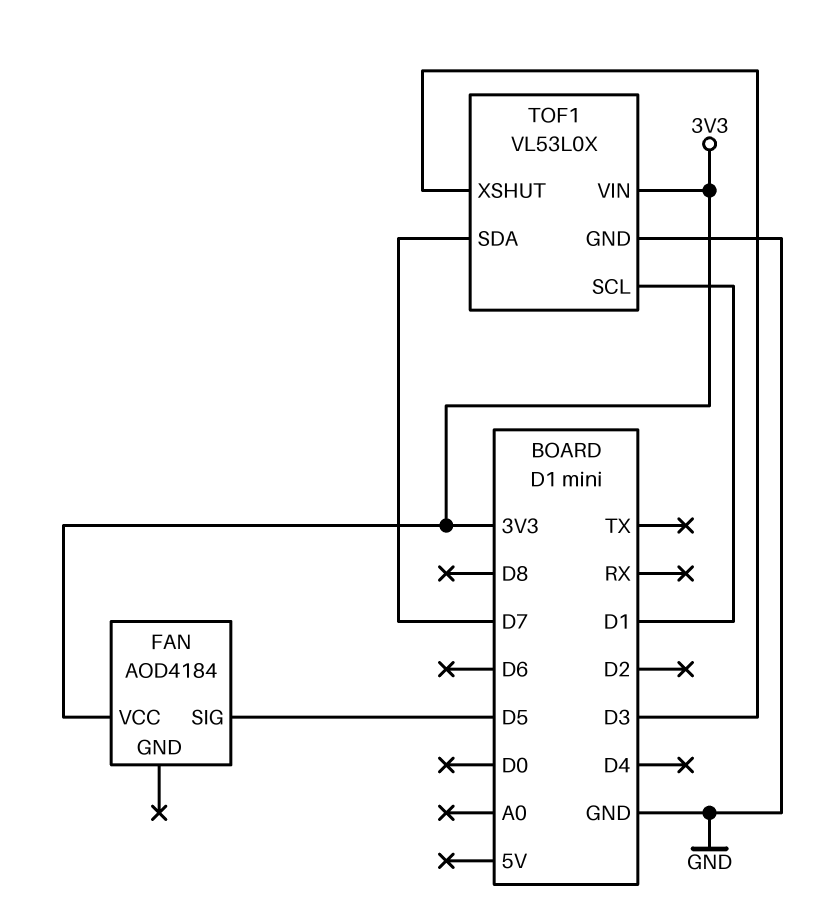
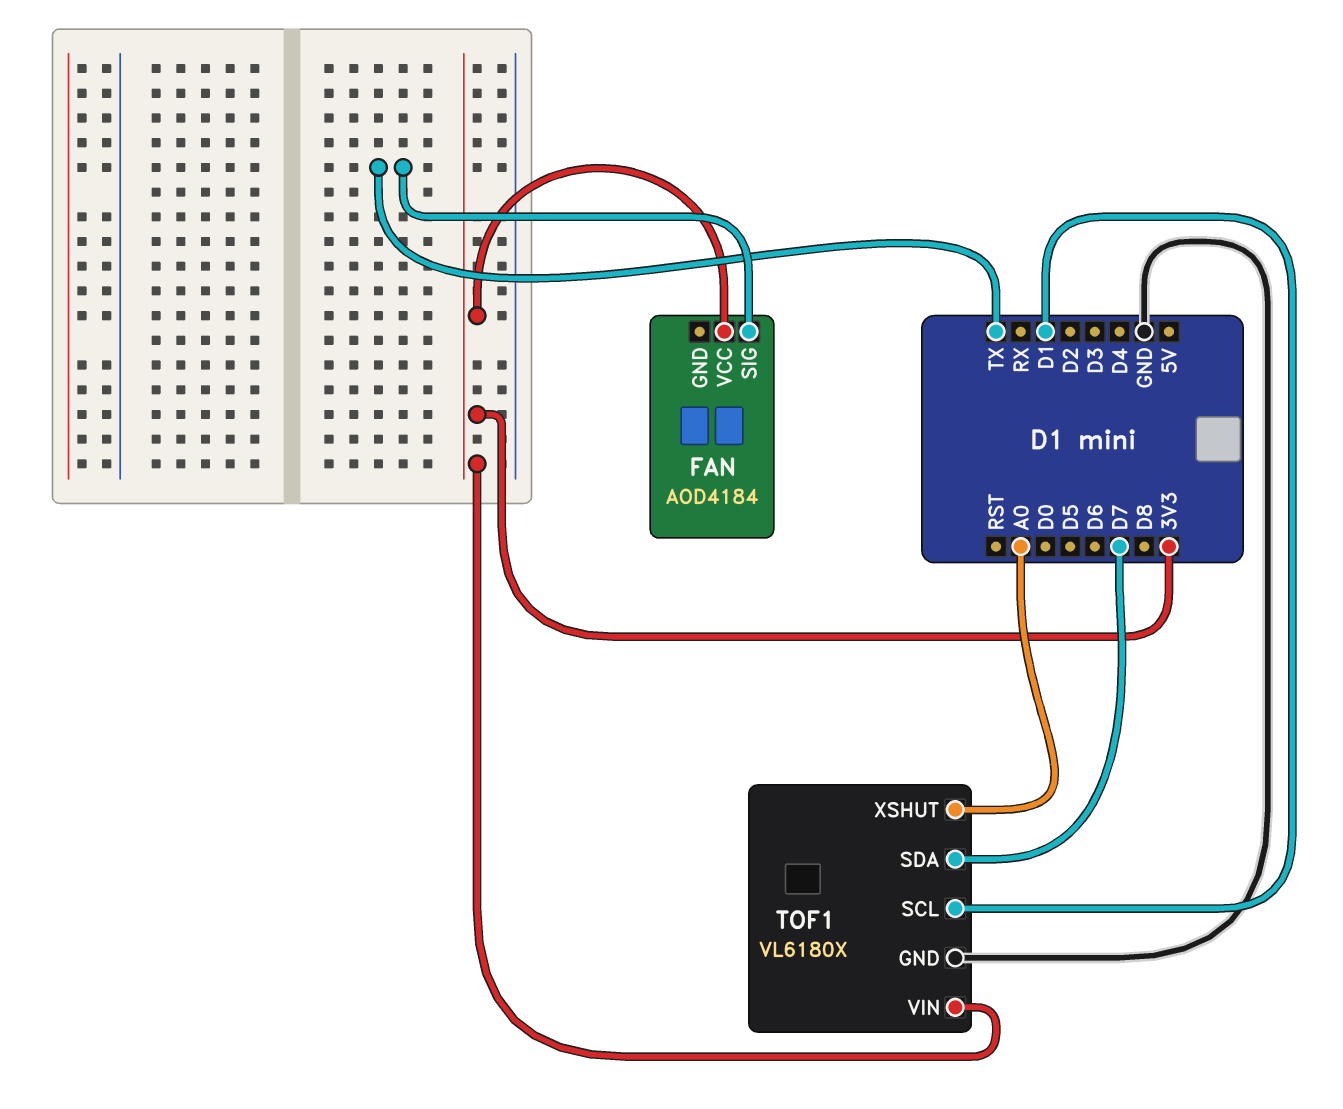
FAN pin SIG: D5 -> TX
TOF1: VL53L0X -> VL6180X
TOF1 pin XSHUT: D3 -> A0

